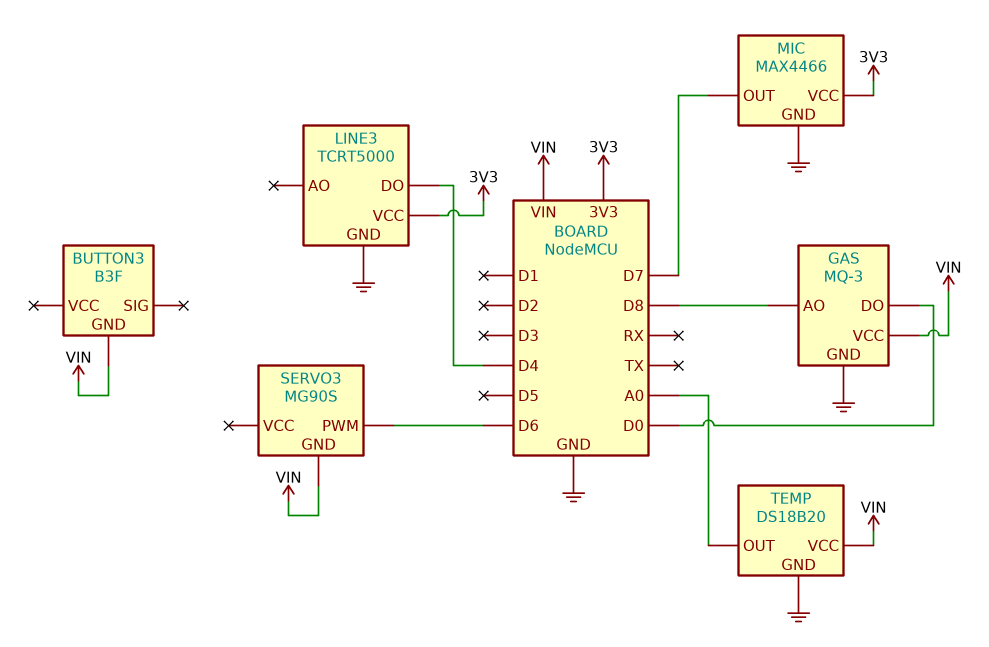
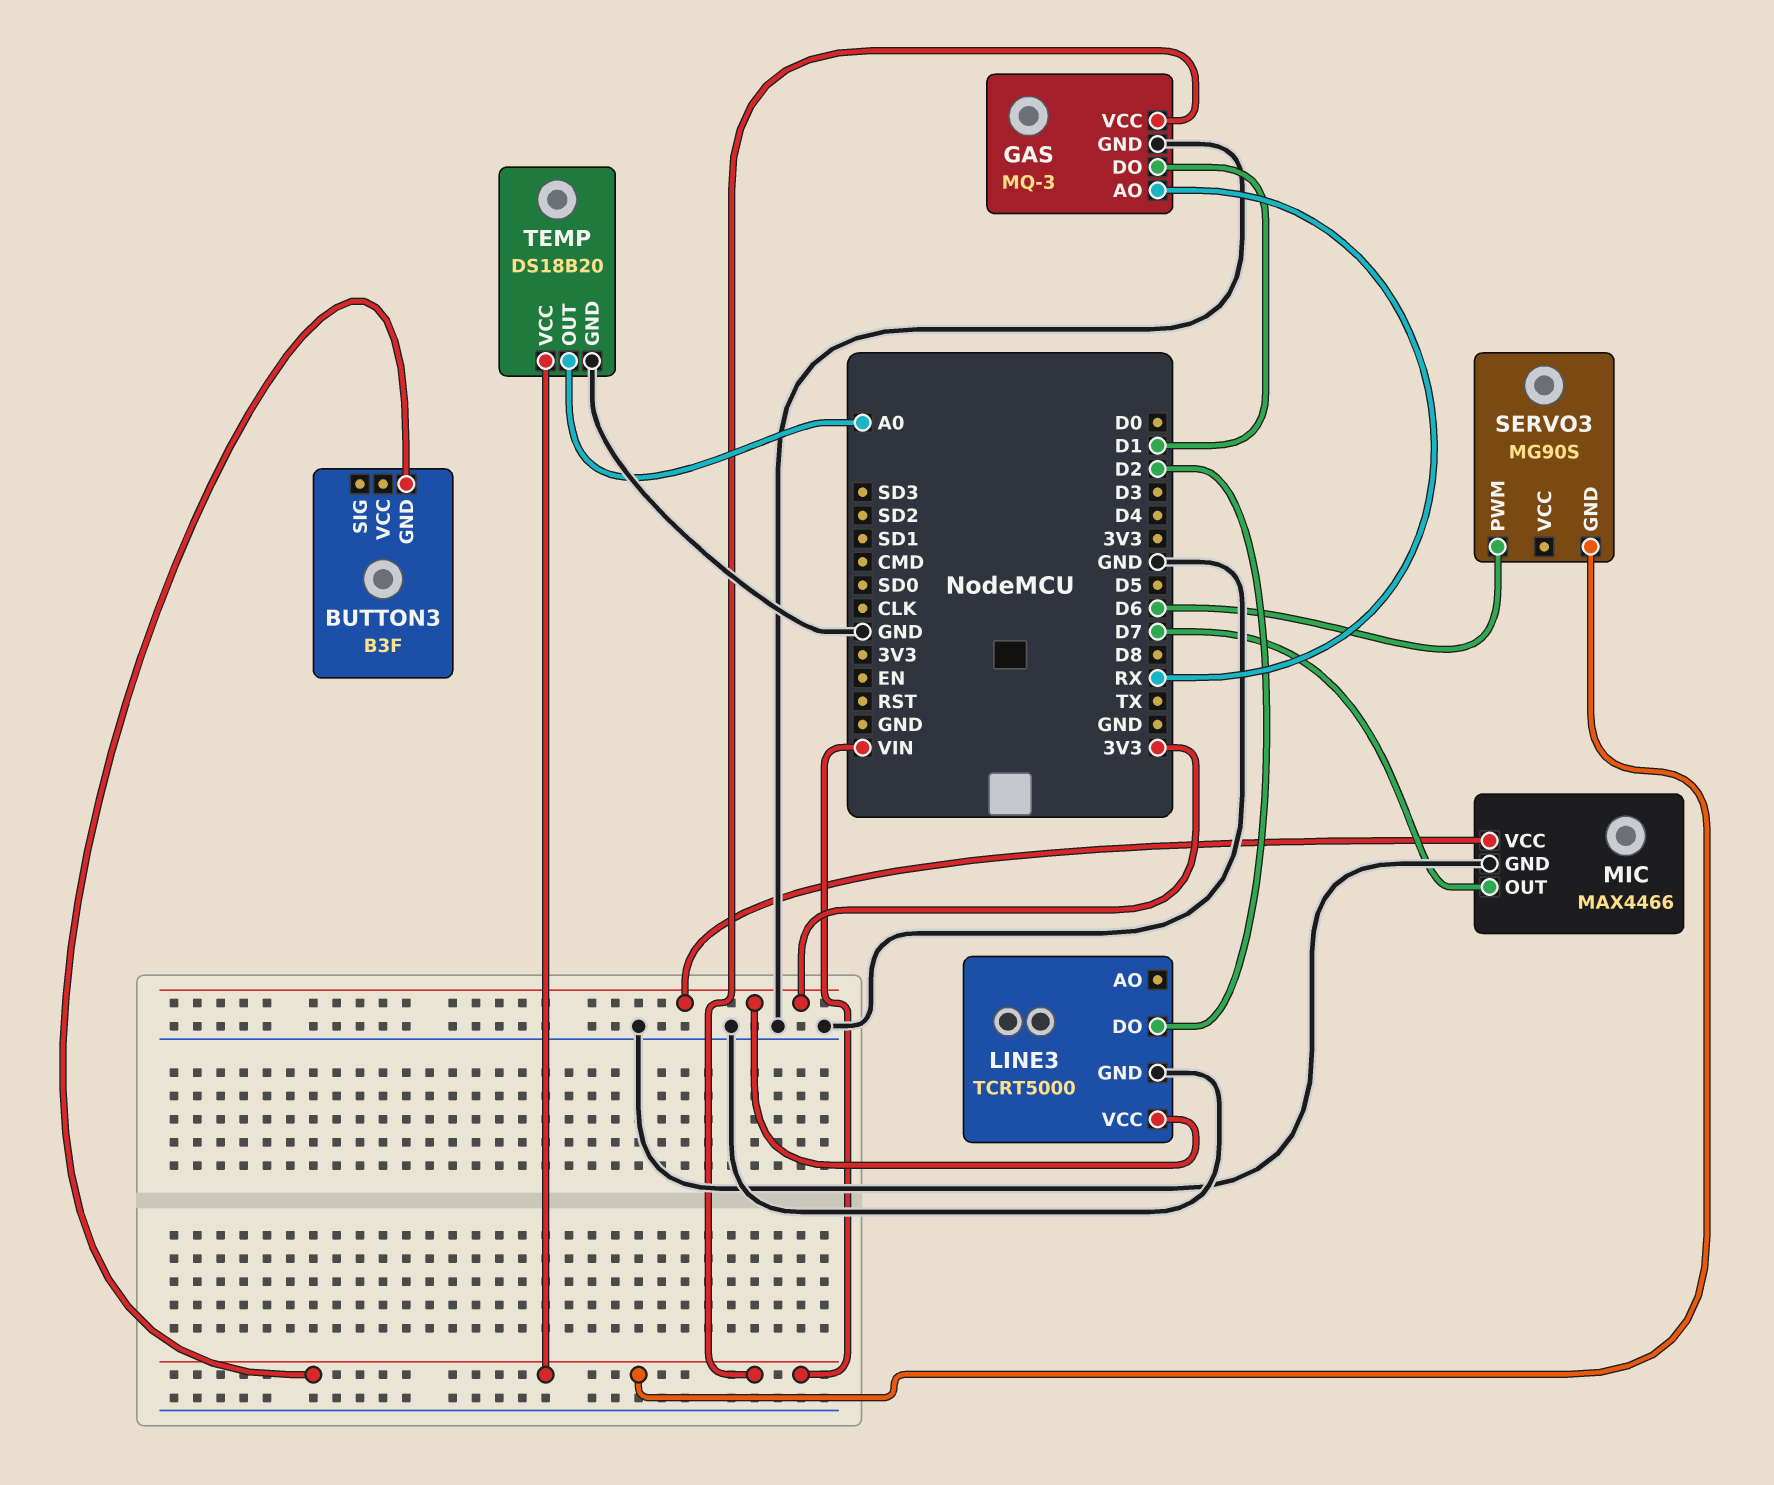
GAS pin AO: D8 -> RX
GAS pin DO: D0 -> D1
LINE3 pin DO: D4 -> D2

